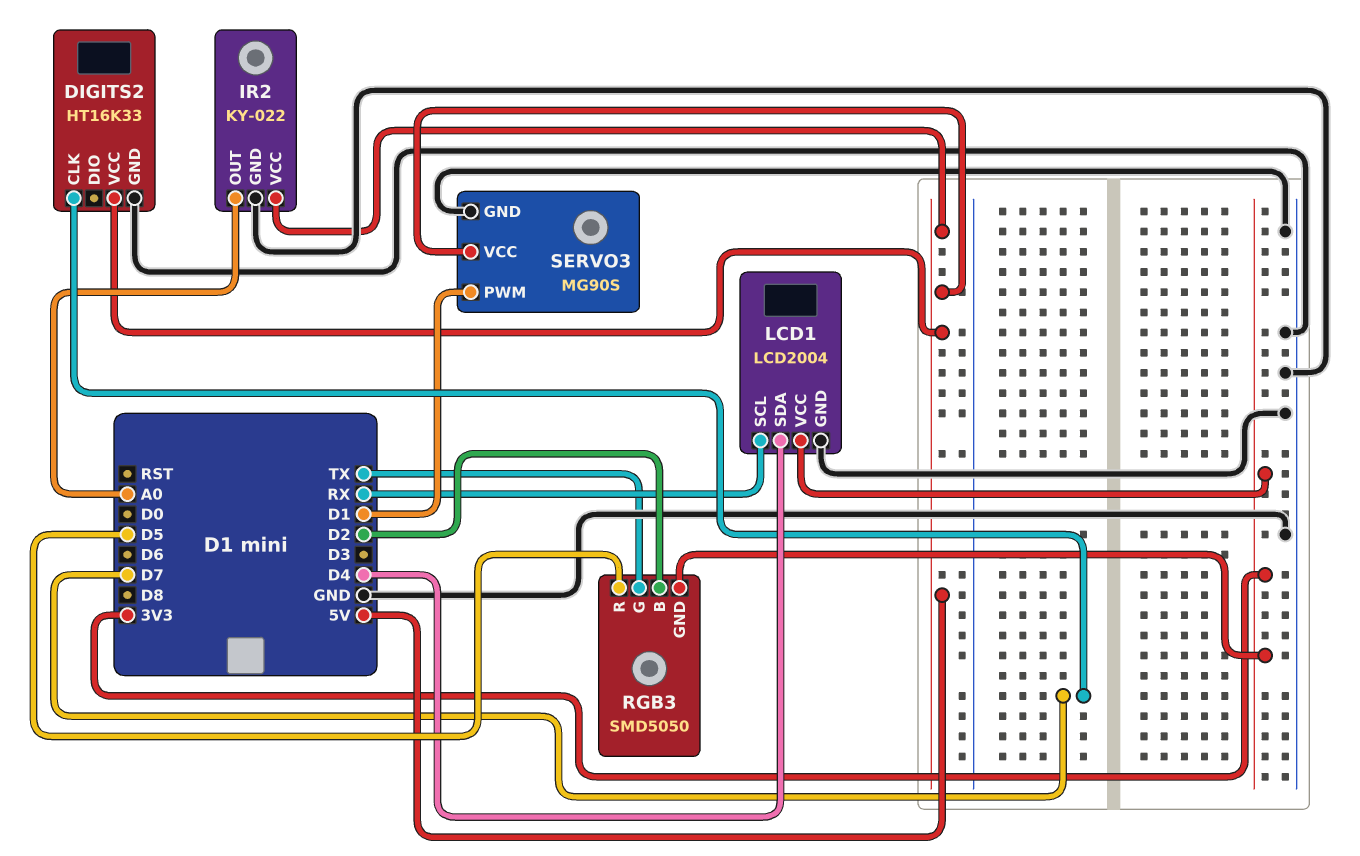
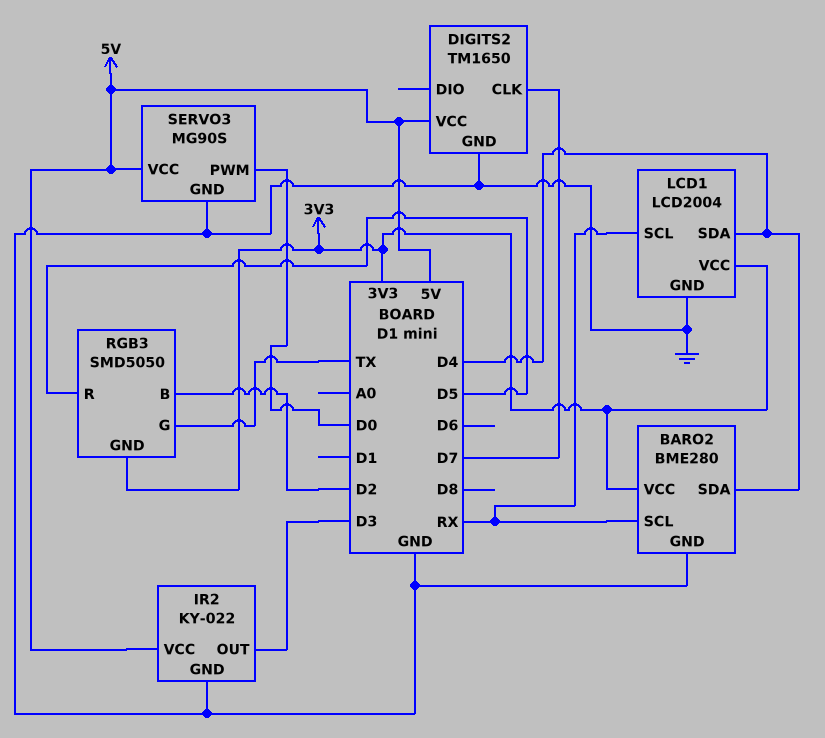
BARO2: none -> BME280
BARO2 pin GND: none -> GND
BARO2 pin SCL: none -> RX
BARO2 pin SDA: none -> D4
BARO2 pin VCC: none -> 3V3
DIGITS2: HT16K33 -> TM1650
IR2 pin OUT: A0 -> D3
SERVO3 pin PWM: D1 -> D0

